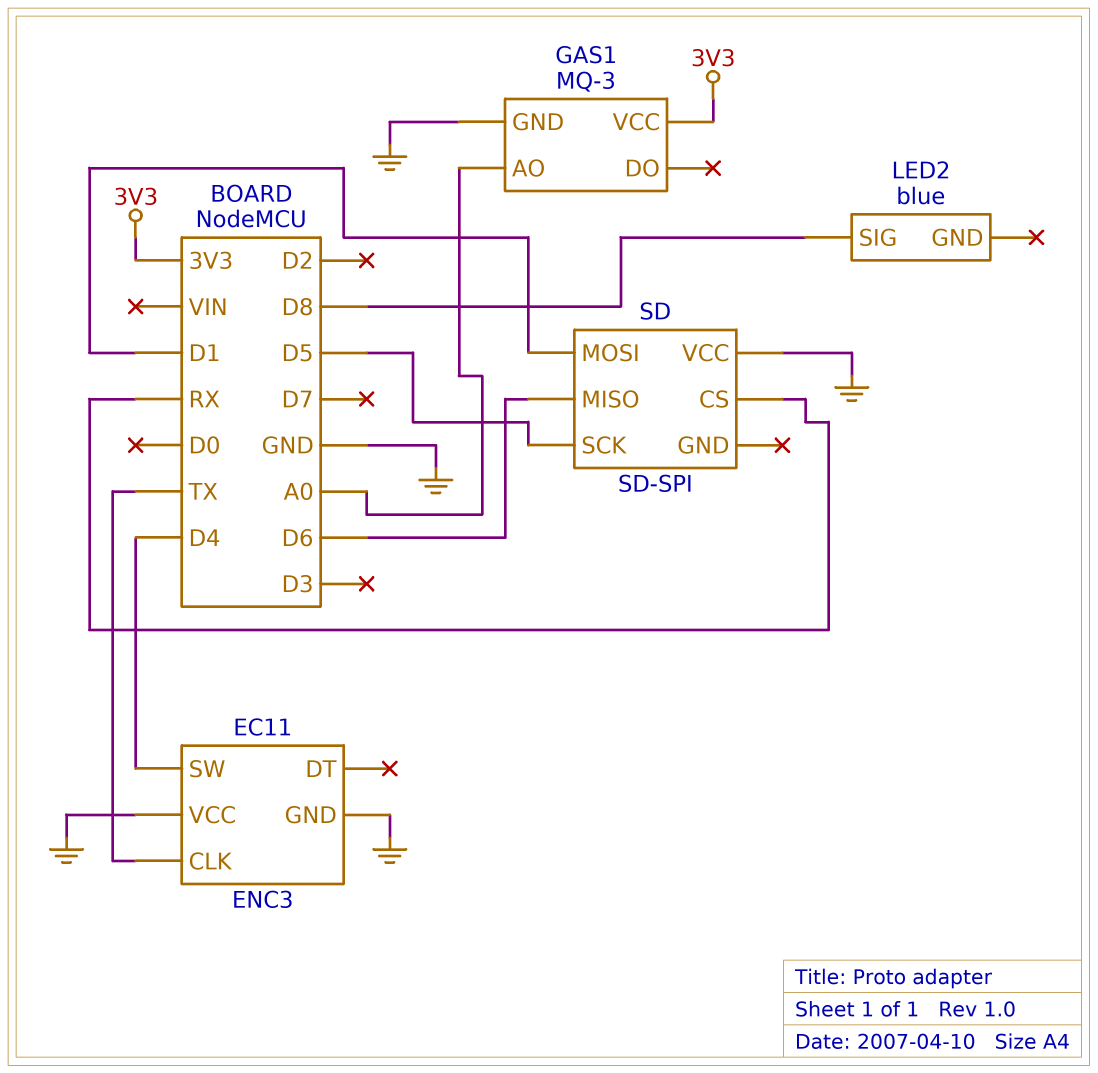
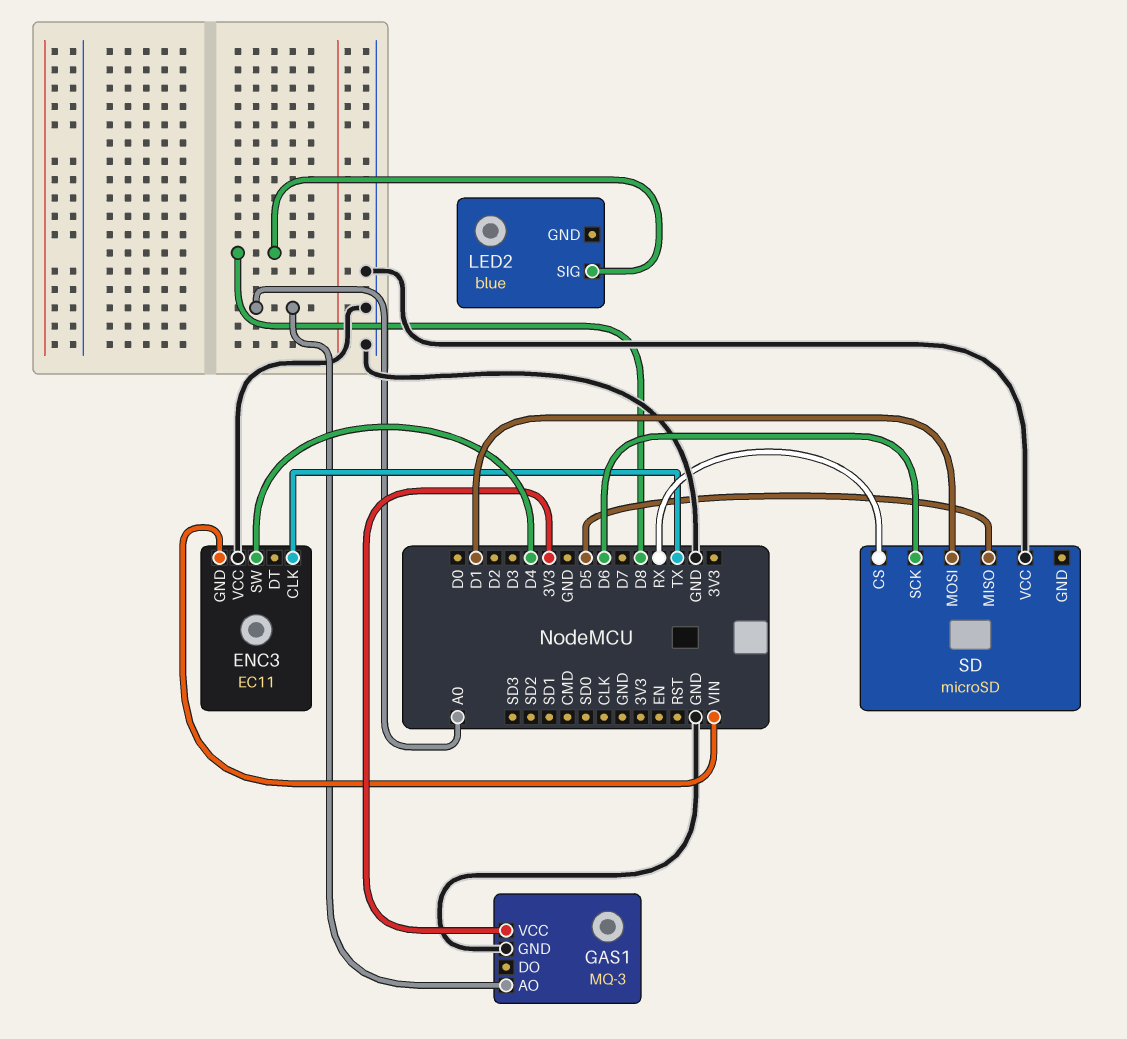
ENC3 pin GND: GND -> VIN
SD: SD-SPI -> microSD
SD pin MISO: D6 -> D5
SD pin SCK: D5 -> D6

